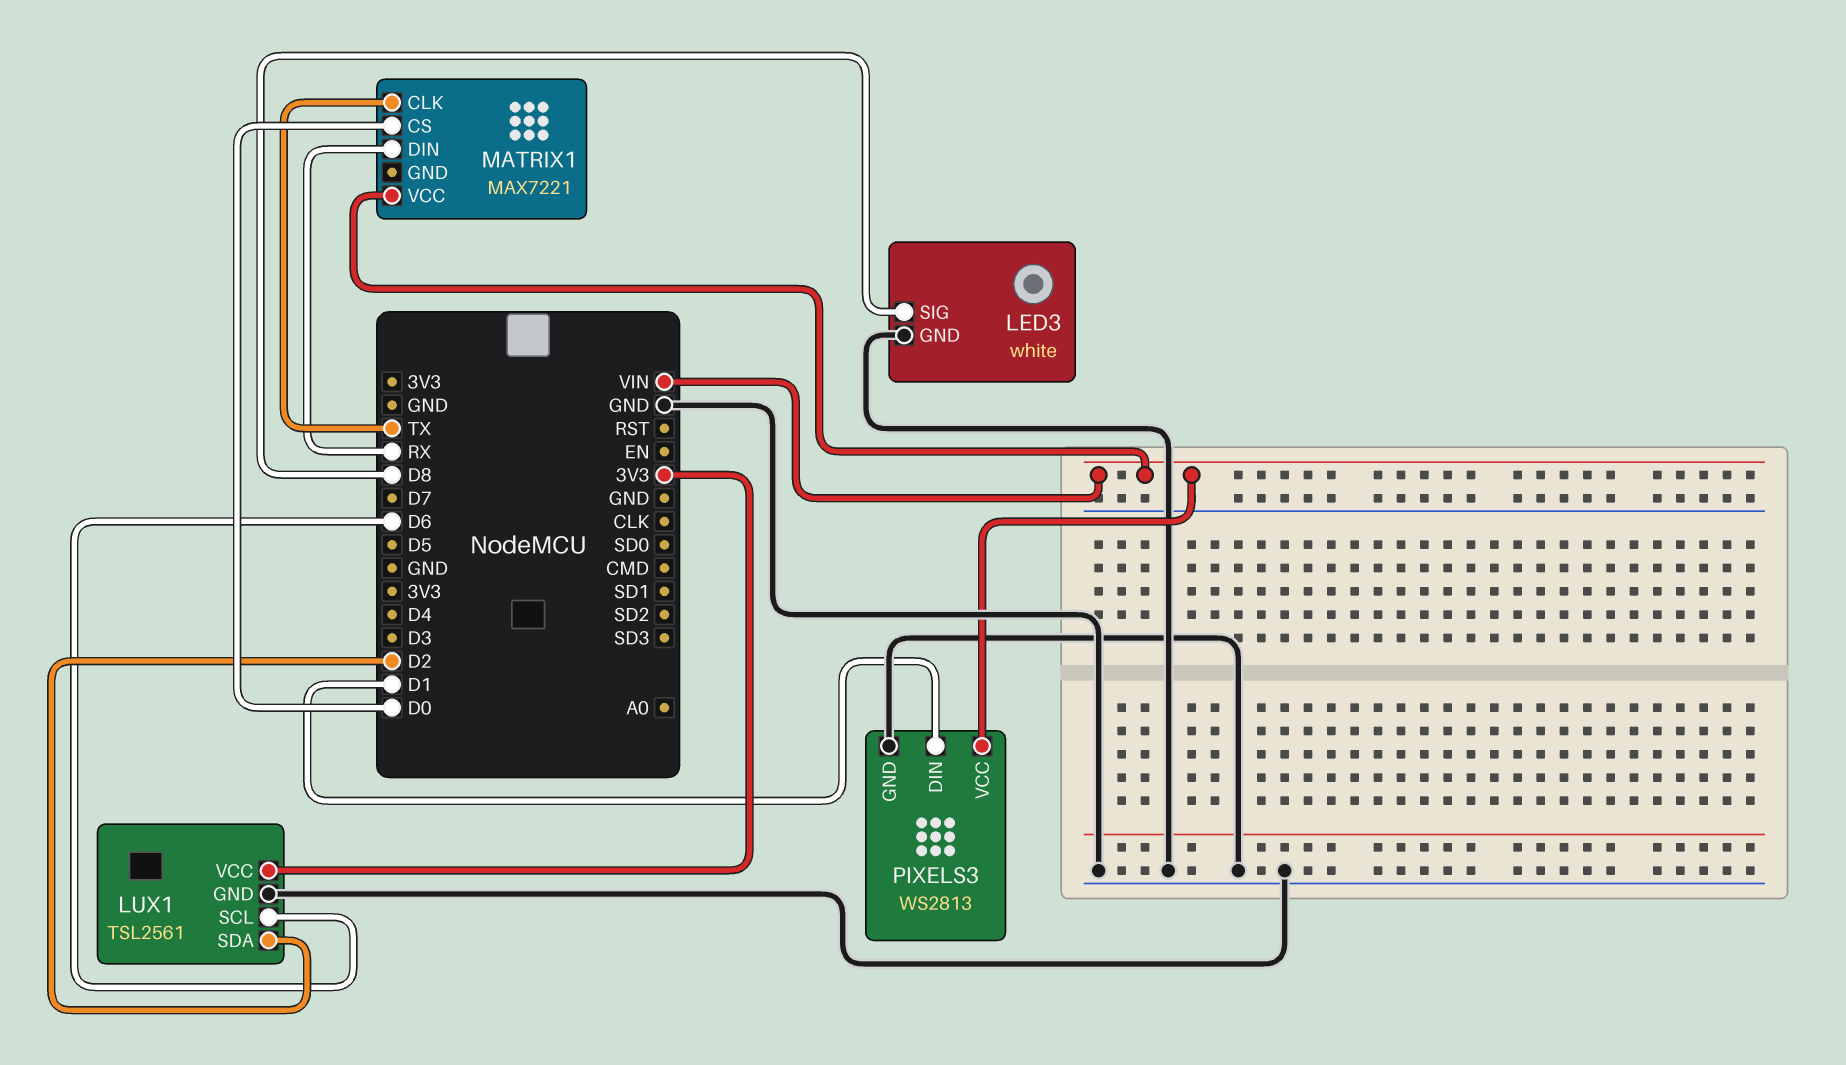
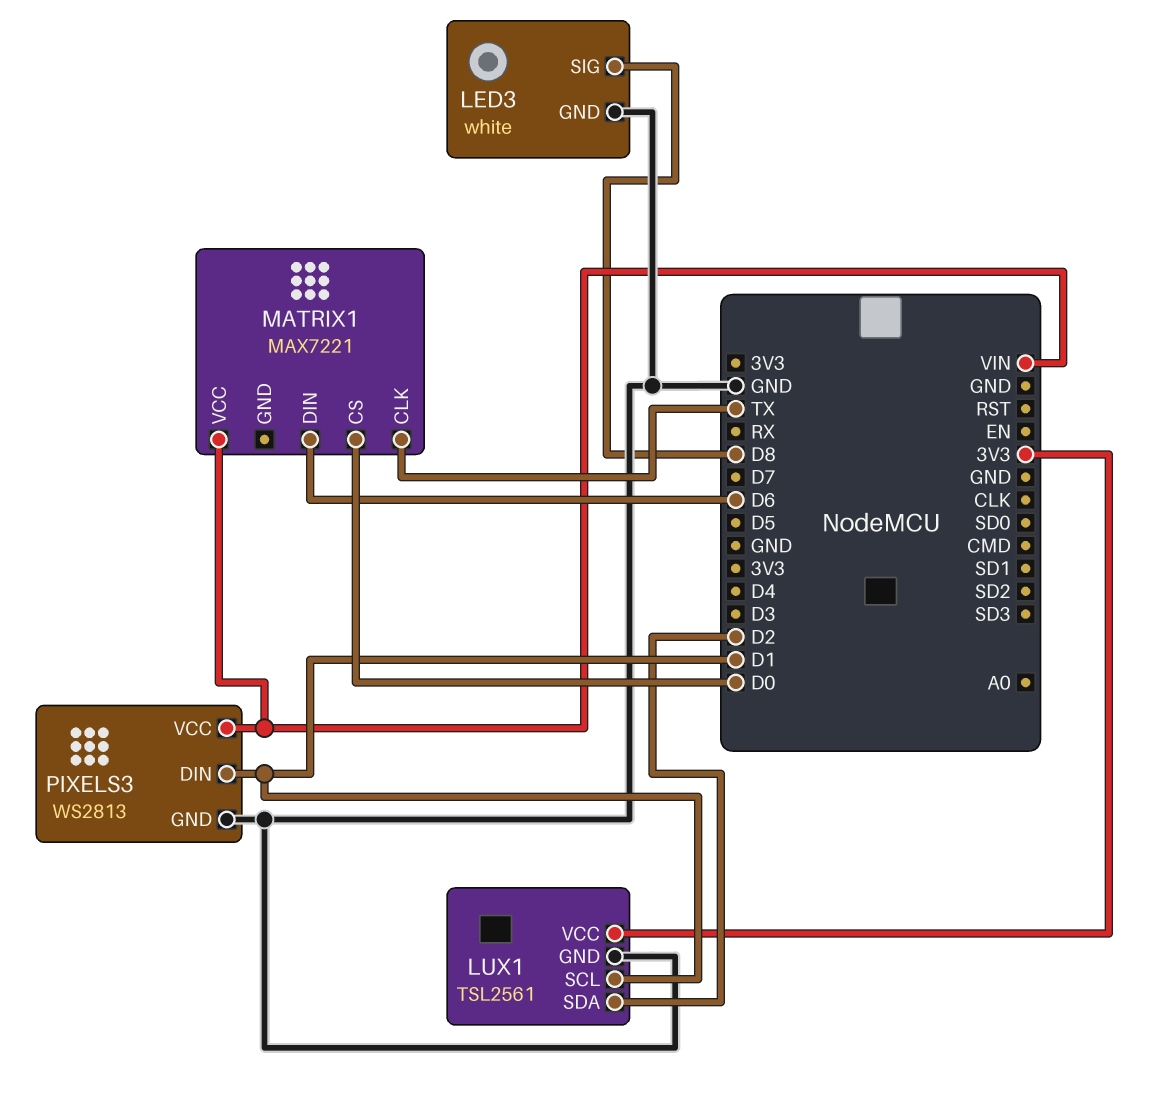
LUX1 pin SCL: D6 -> D1
MATRIX1 pin DIN: RX -> D6

